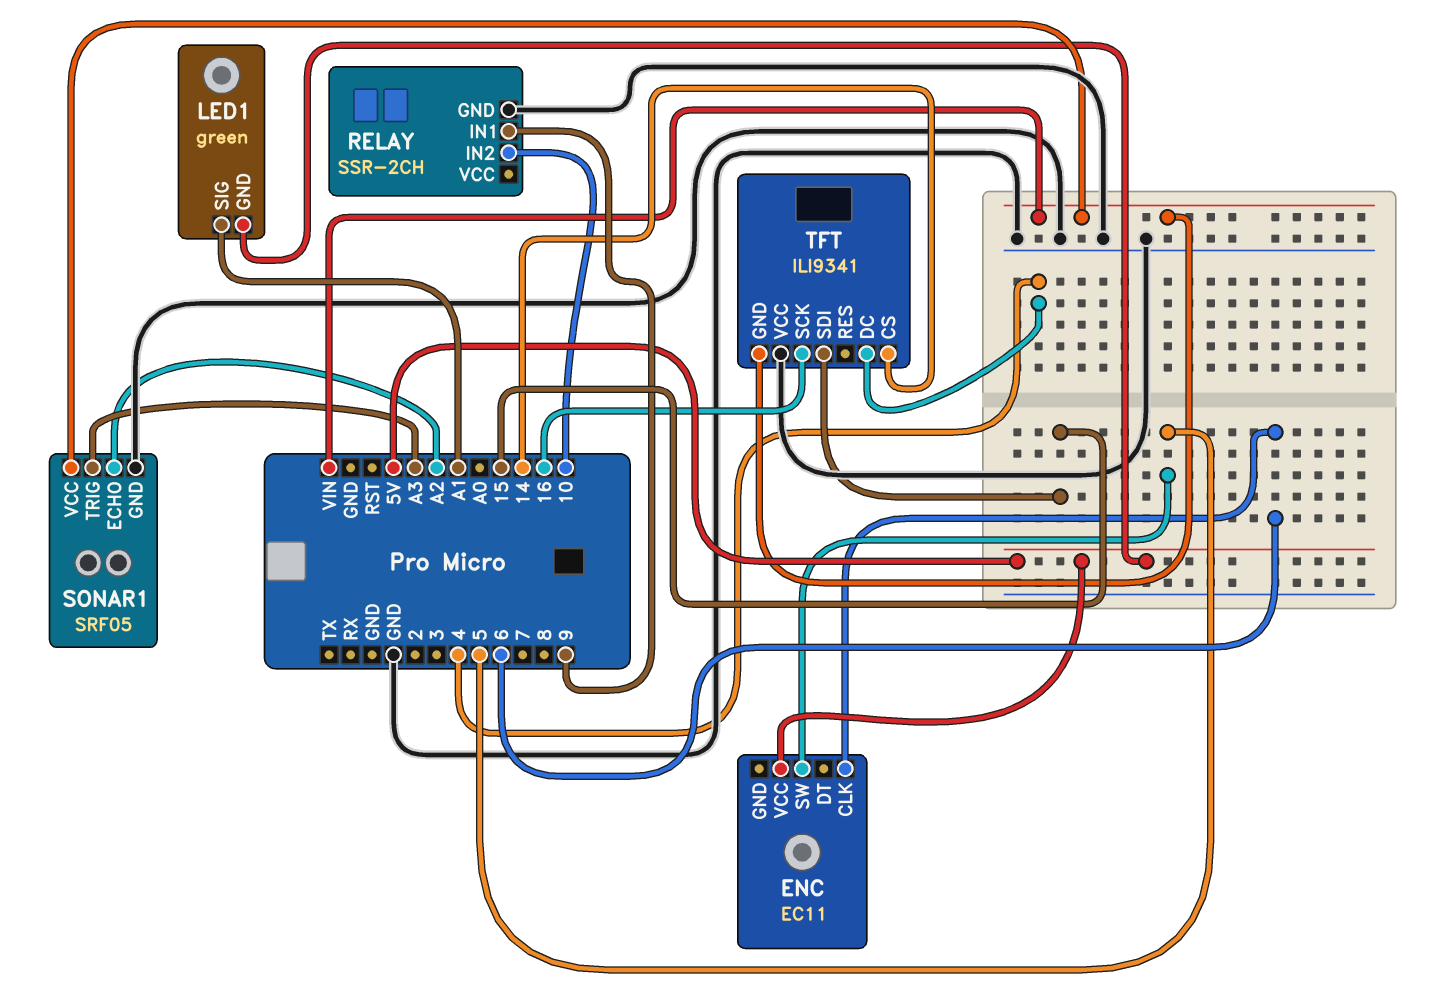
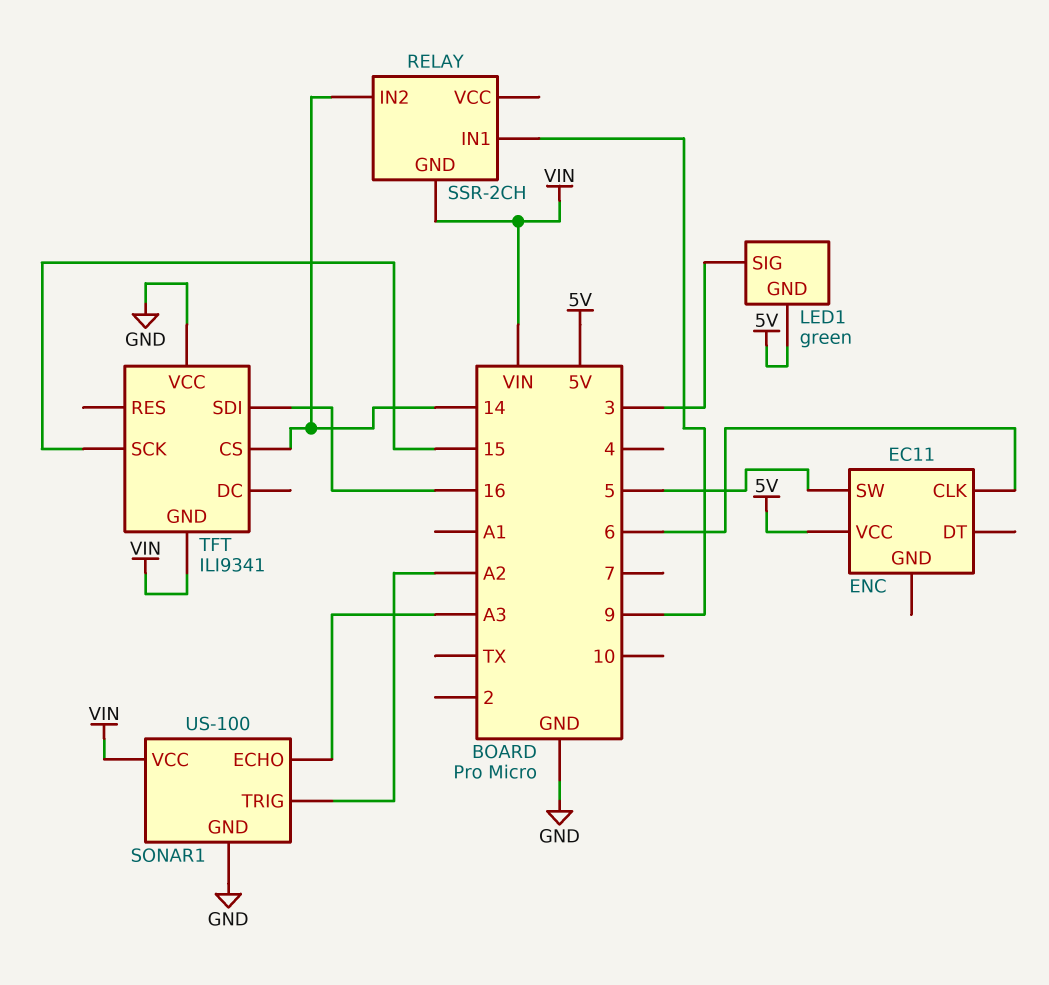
LED1 pin SIG: A1 -> 3
RELAY pin GND: GND -> VIN
RELAY pin IN2: 10 -> 14
SONAR1: SRF05 -> US-100
SONAR1 pin ECHO: A2 -> A3
SONAR1 pin TRIG: A3 -> A2
TFT pin DC: 4 -> none
TFT pin SCK: 16 -> 15
TFT pin SDI: 15 -> 16

